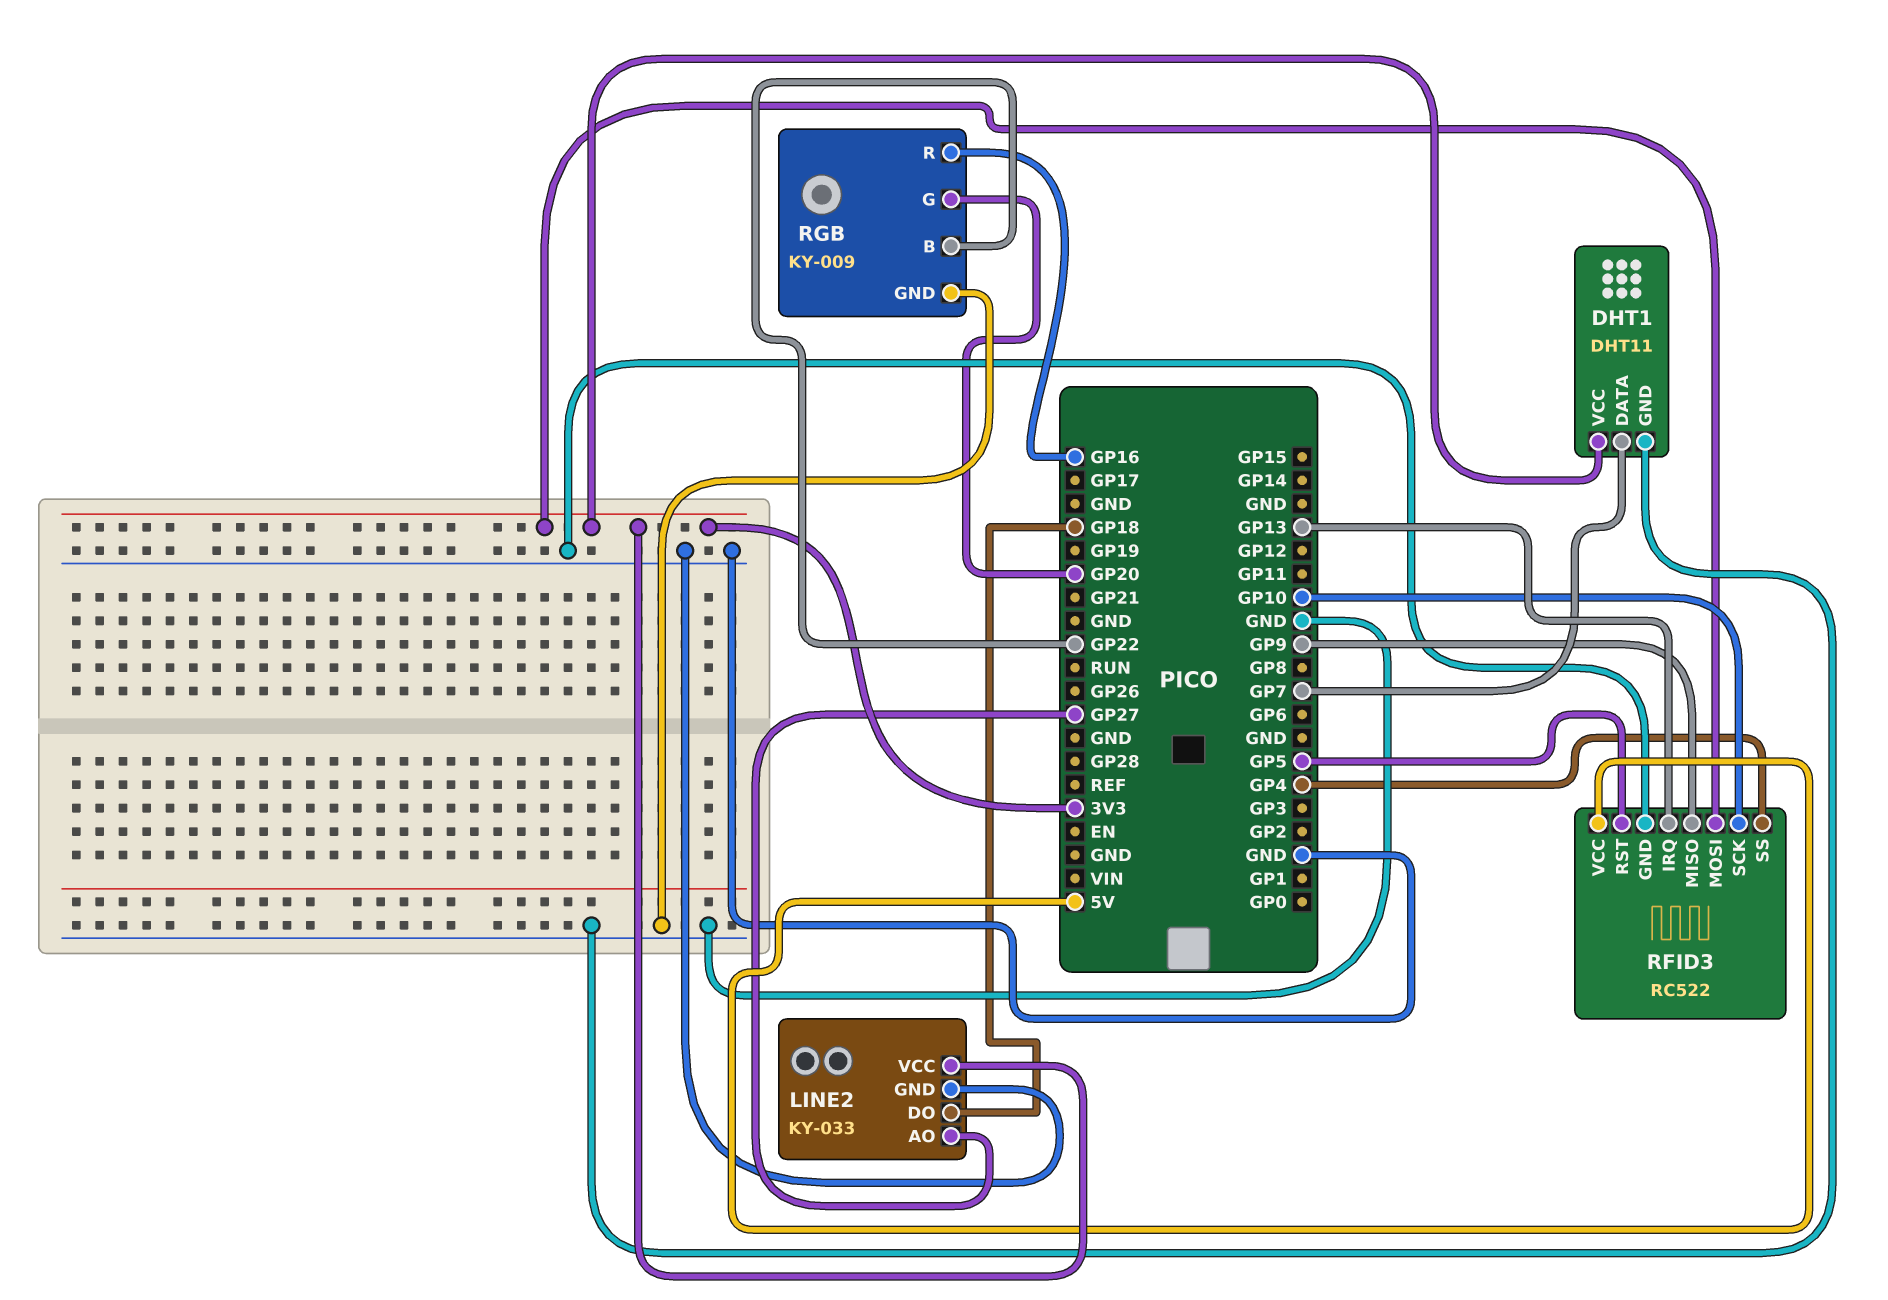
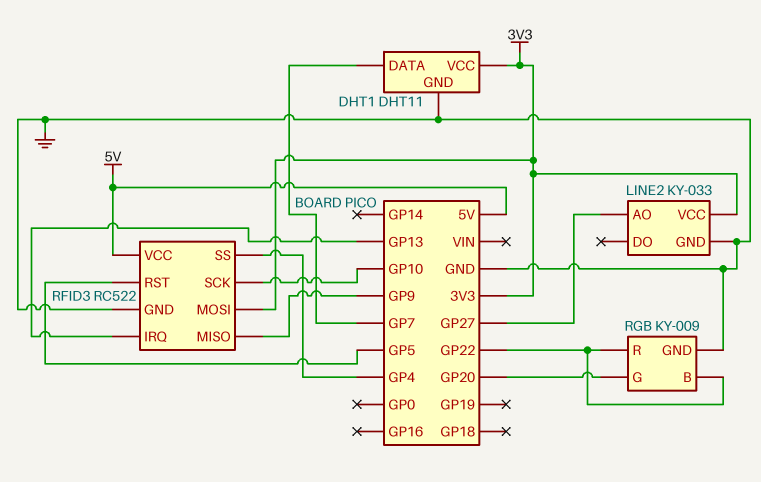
LINE2 pin DO: GP18 -> none
RGB pin R: GP16 -> GP22

